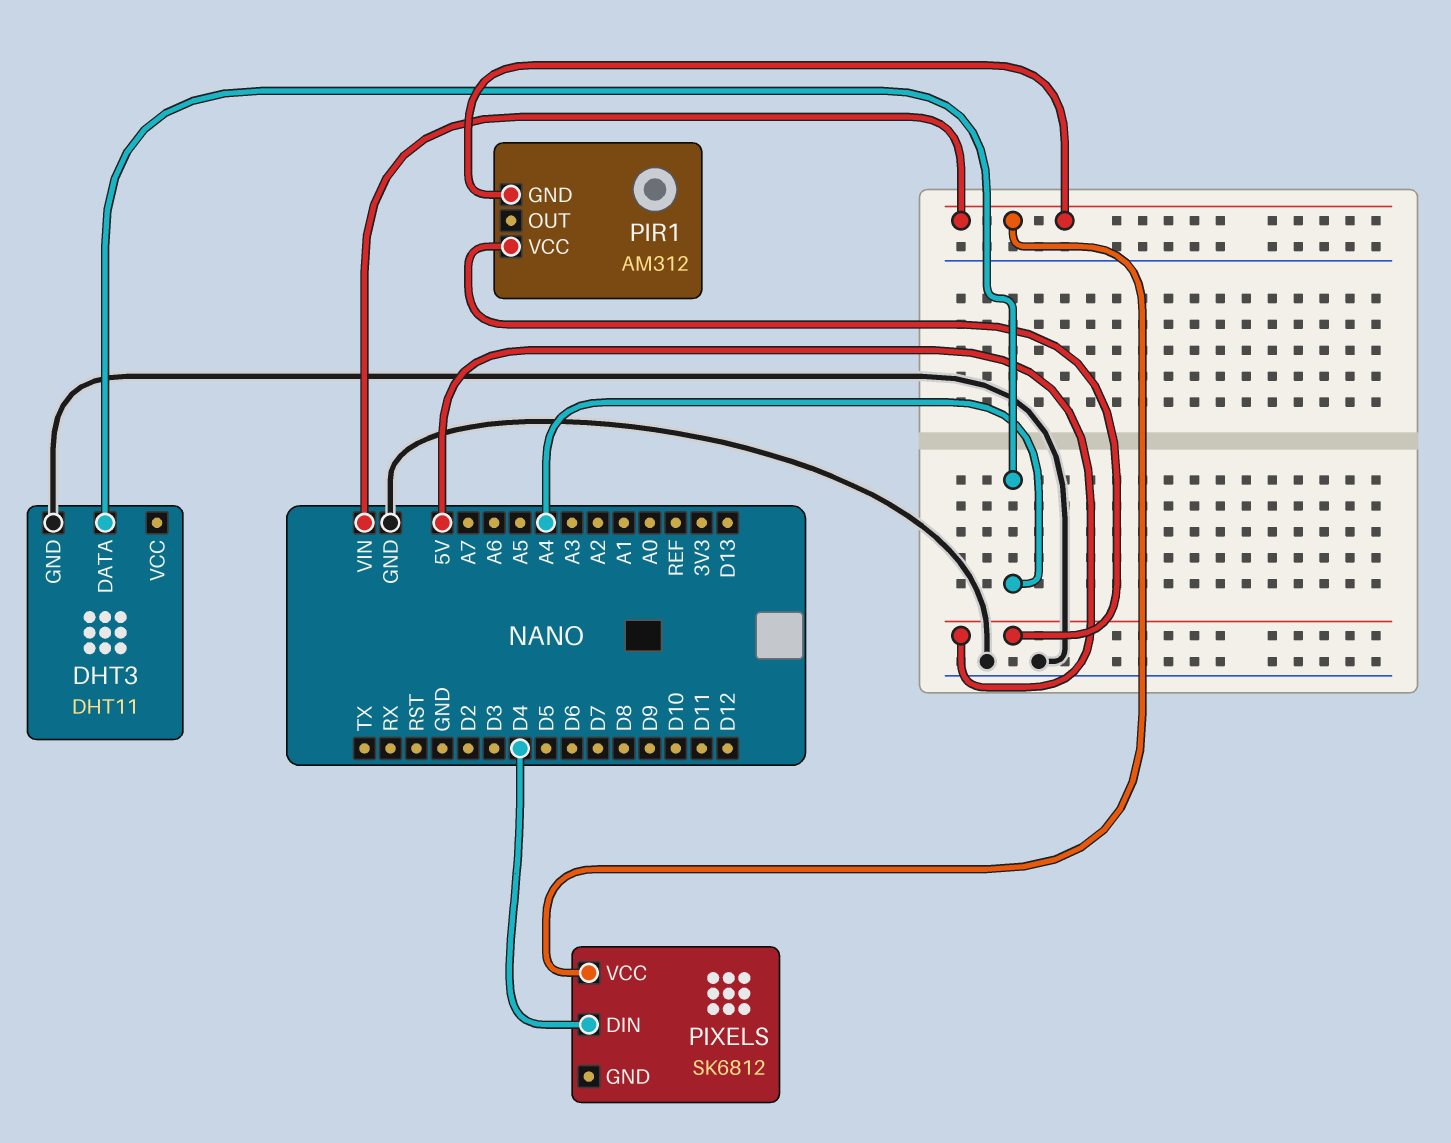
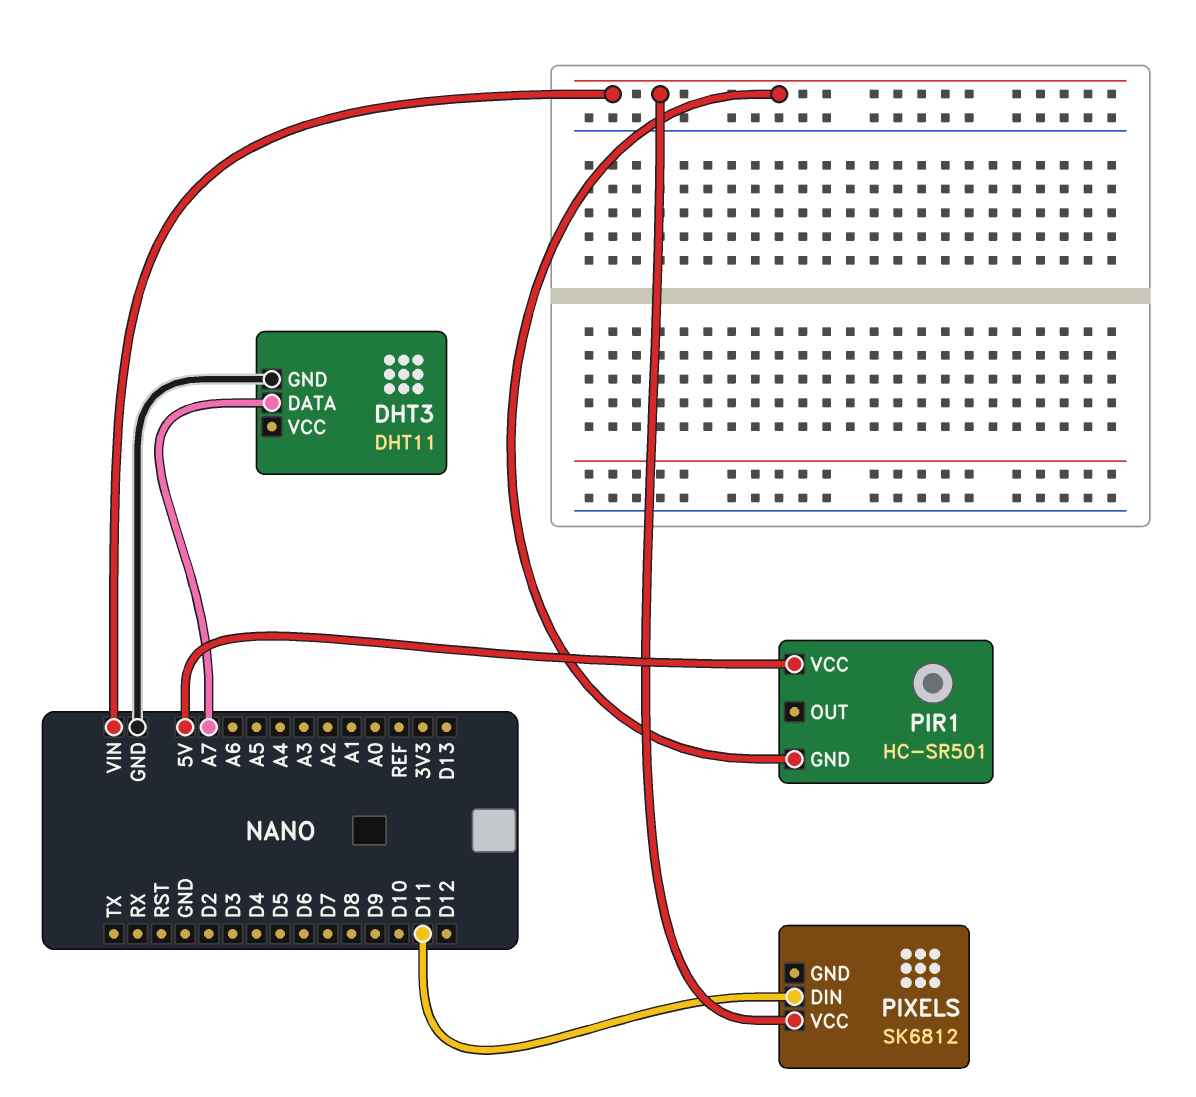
DHT3 pin DATA: A4 -> A7
PIR1: AM312 -> HC-SR501
PIXELS pin DIN: D4 -> D11

